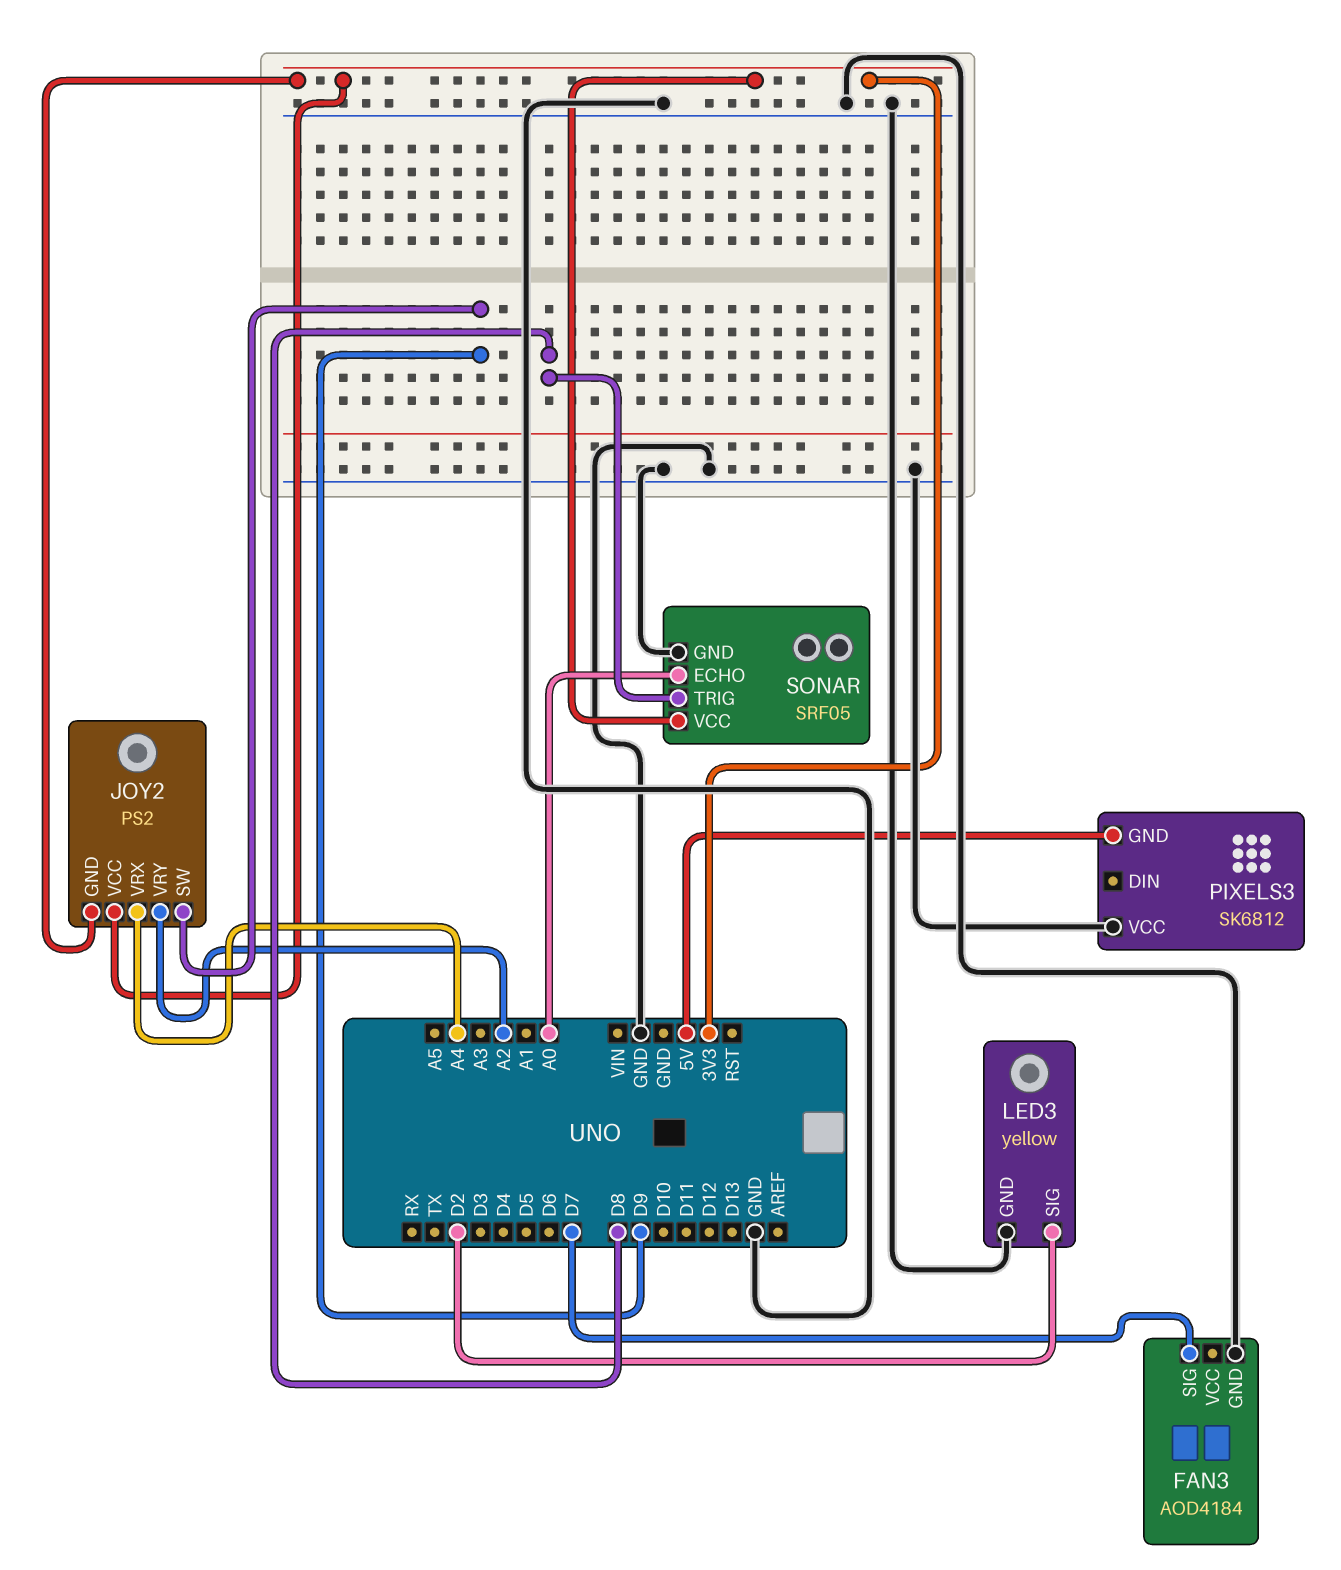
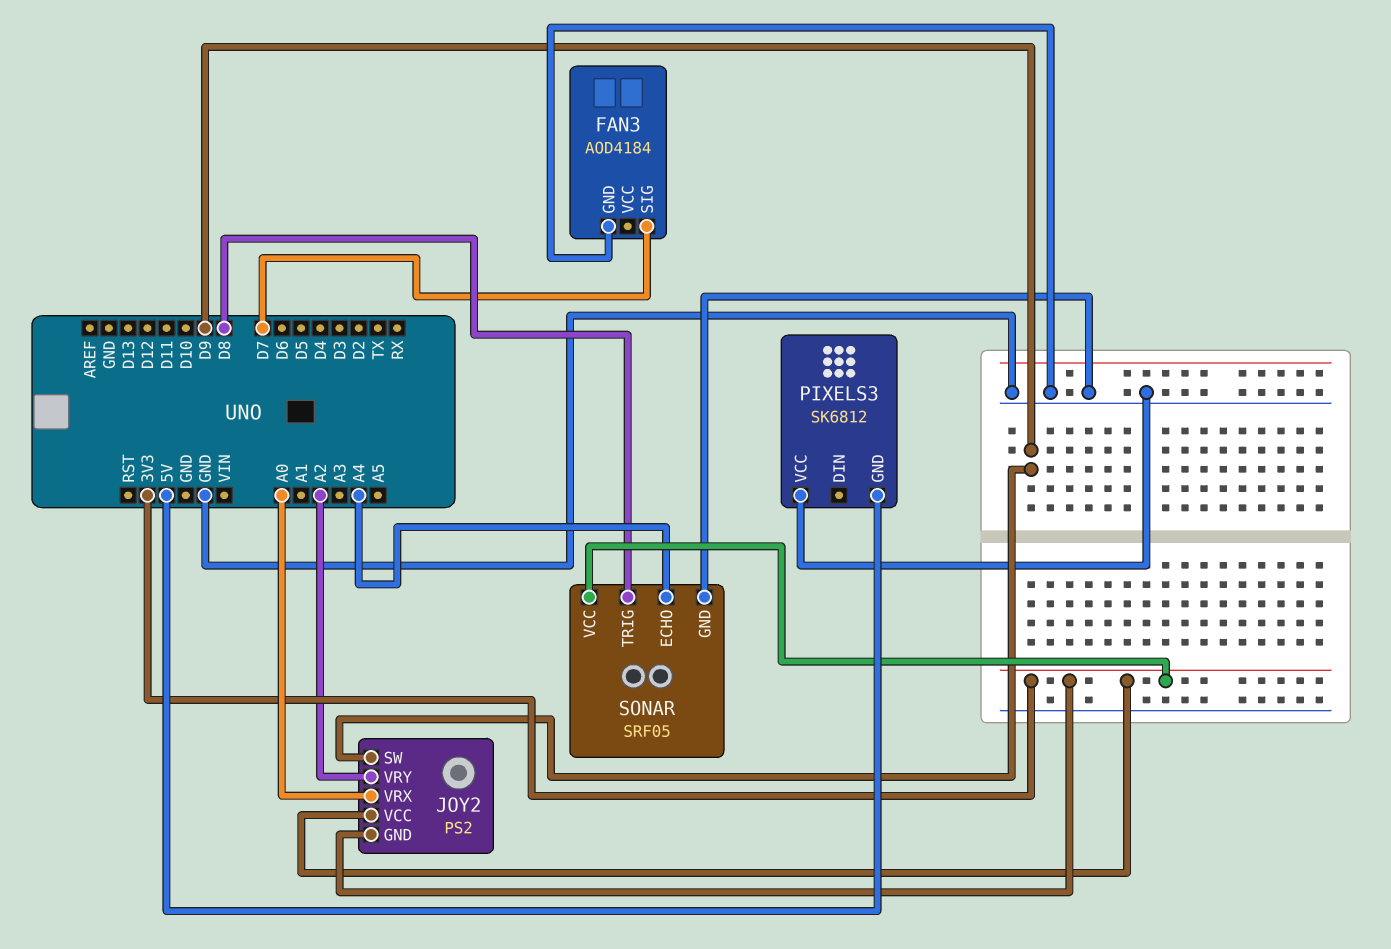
JOY2 pin VRX: A4 -> A0
LED3: yellow -> none
LED3 pin GND: GND -> none
LED3 pin SIG: D2 -> none
SONAR pin ECHO: A0 -> A4

